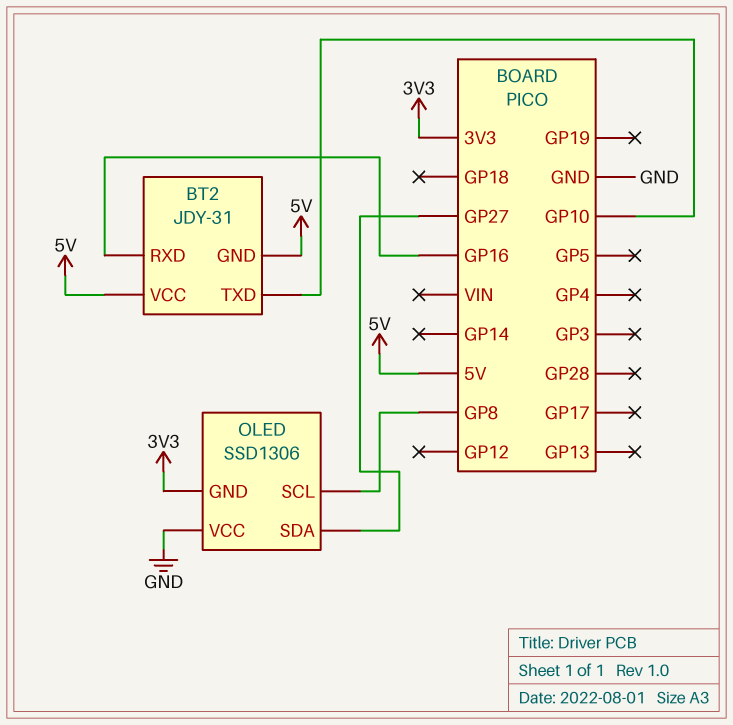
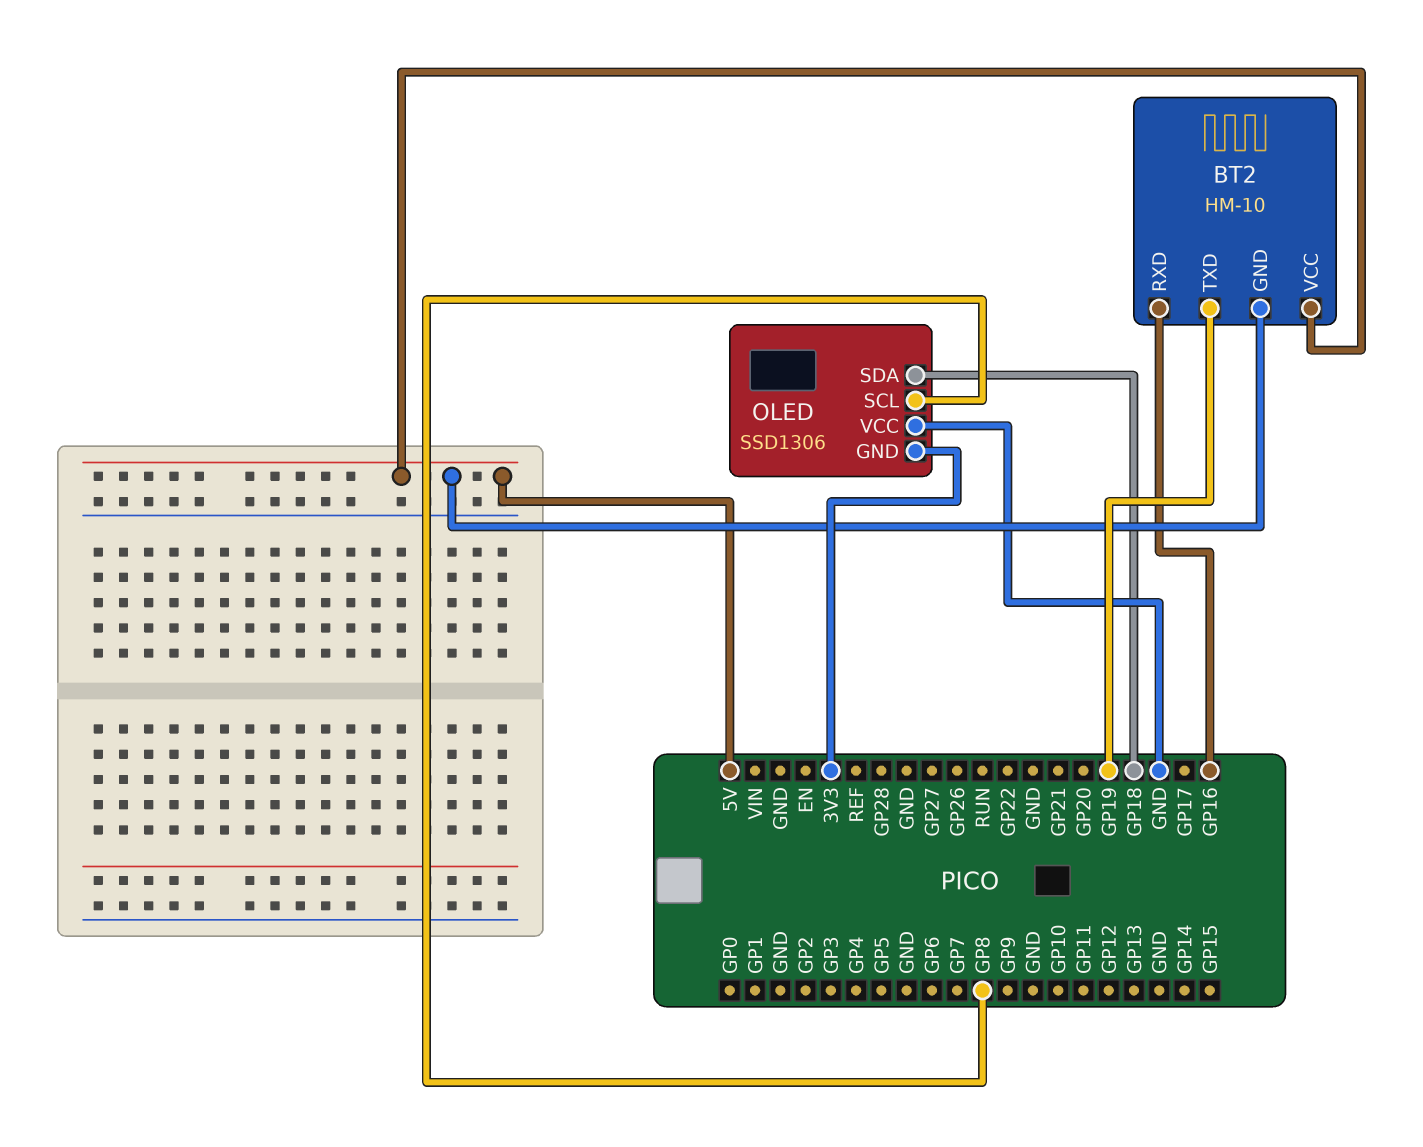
BT2: JDY-31 -> HM-10
BT2 pin TXD: GP10 -> GP19
OLED pin SDA: GP27 -> GP18

